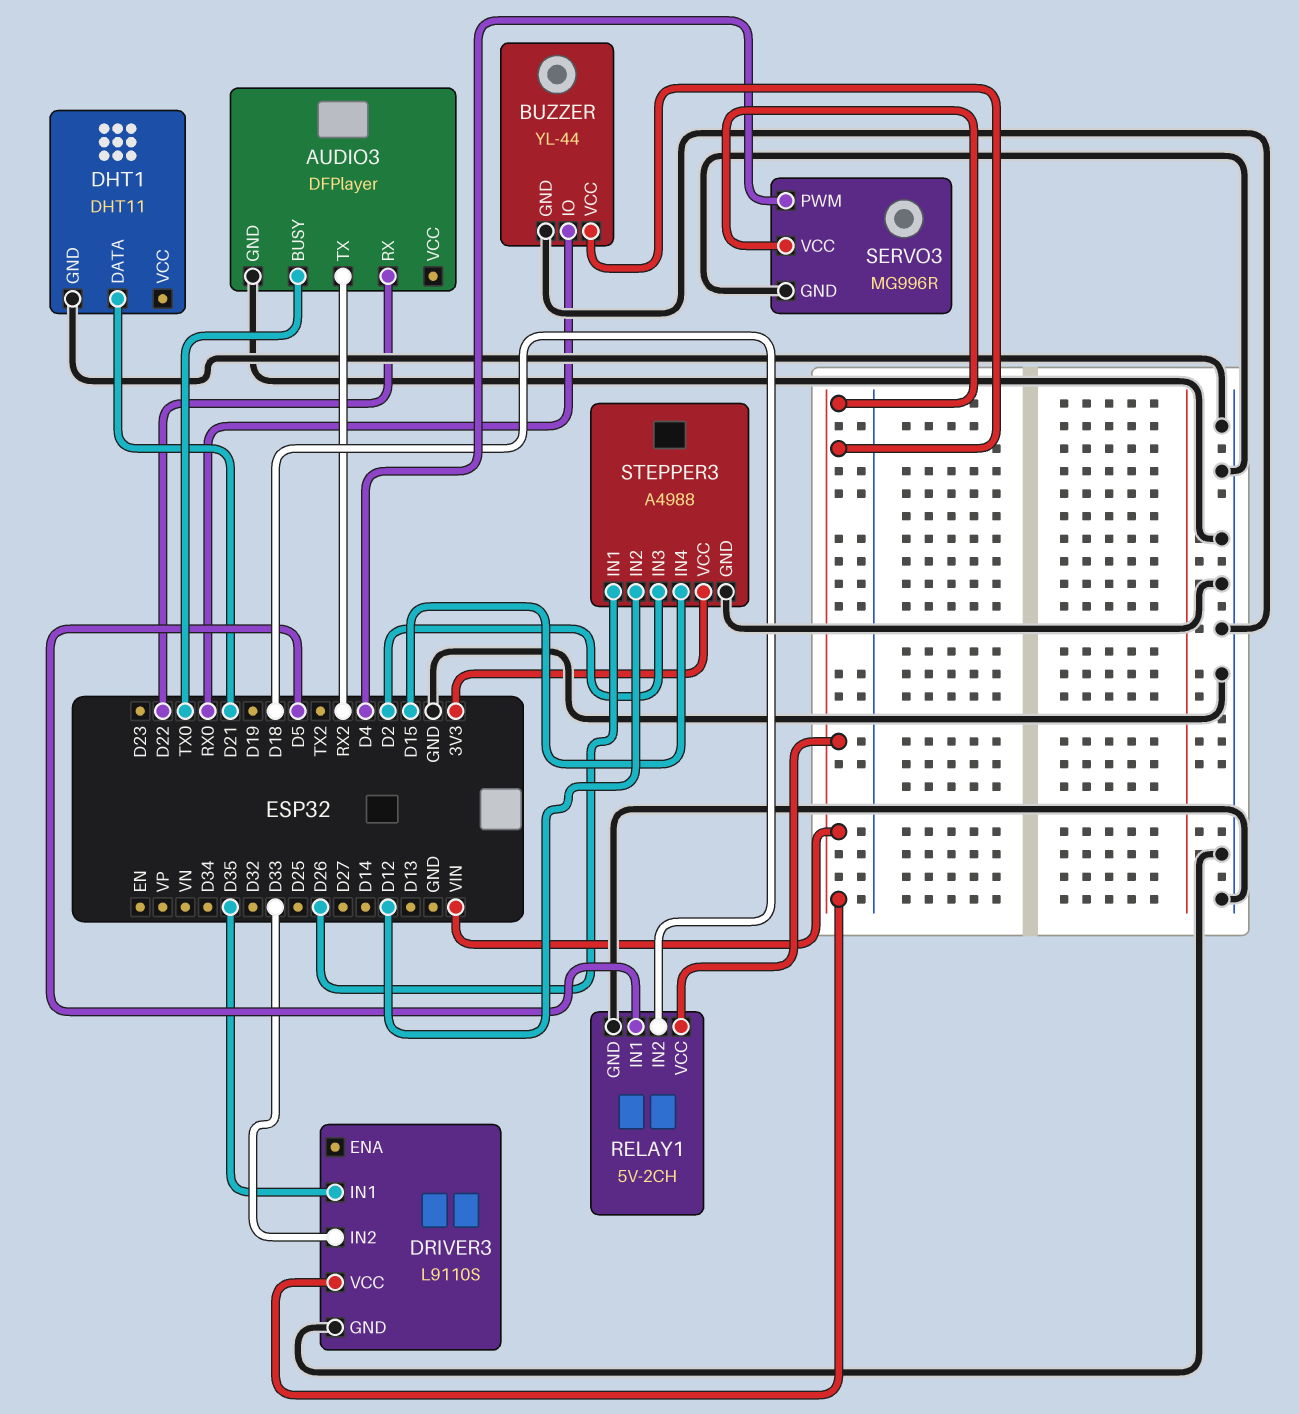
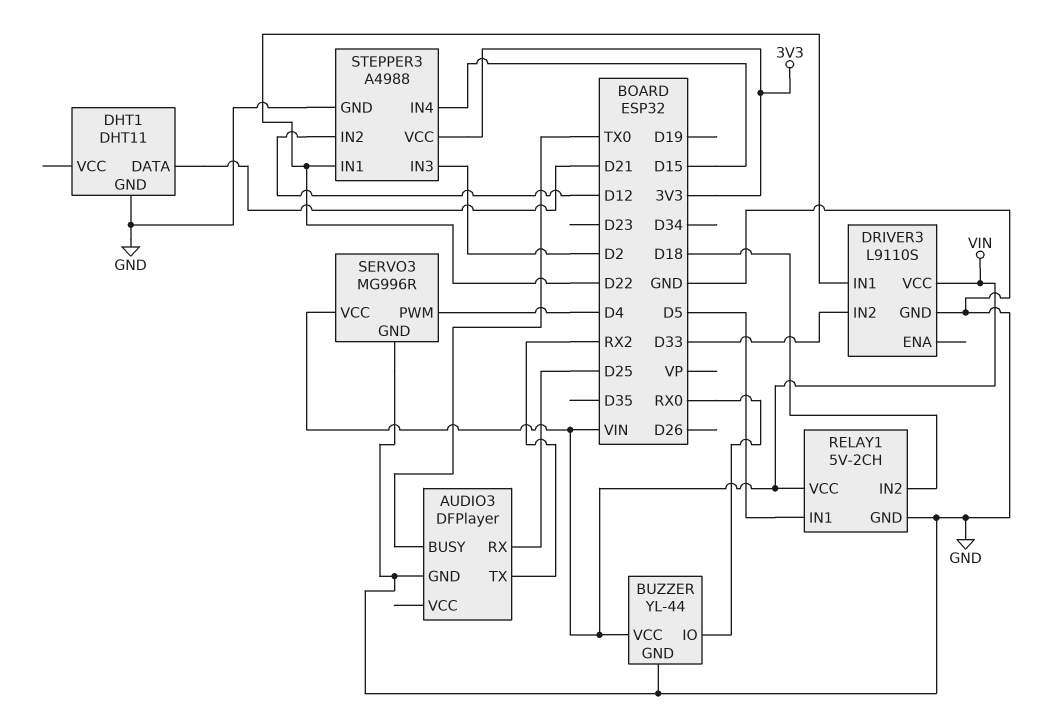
AUDIO3 pin RX: D22 -> D25
DRIVER3 pin IN1: D35 -> D22
STEPPER3 pin IN1: D26 -> D22

